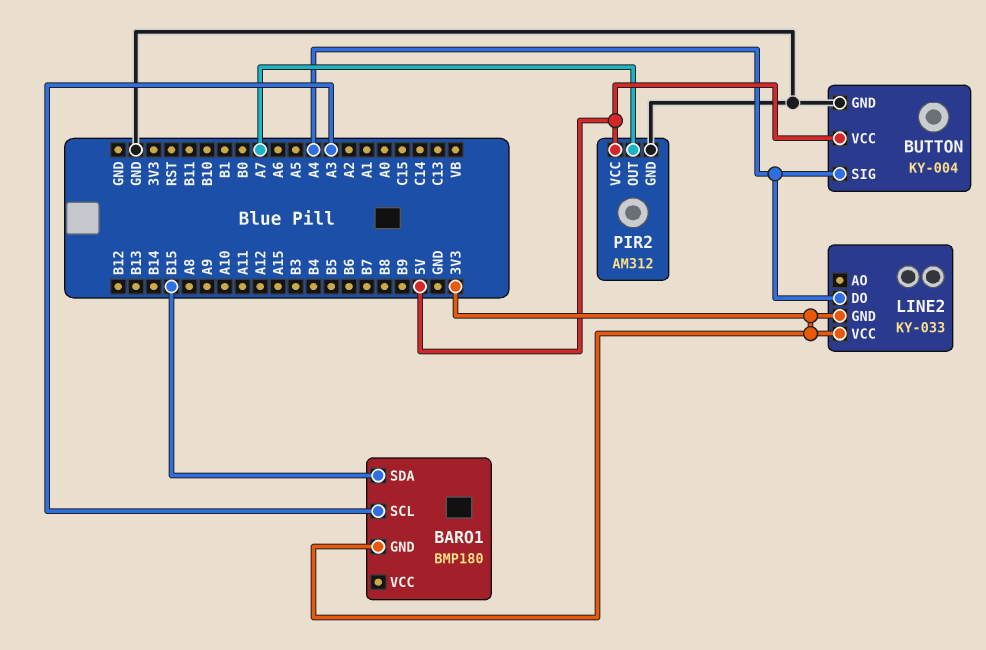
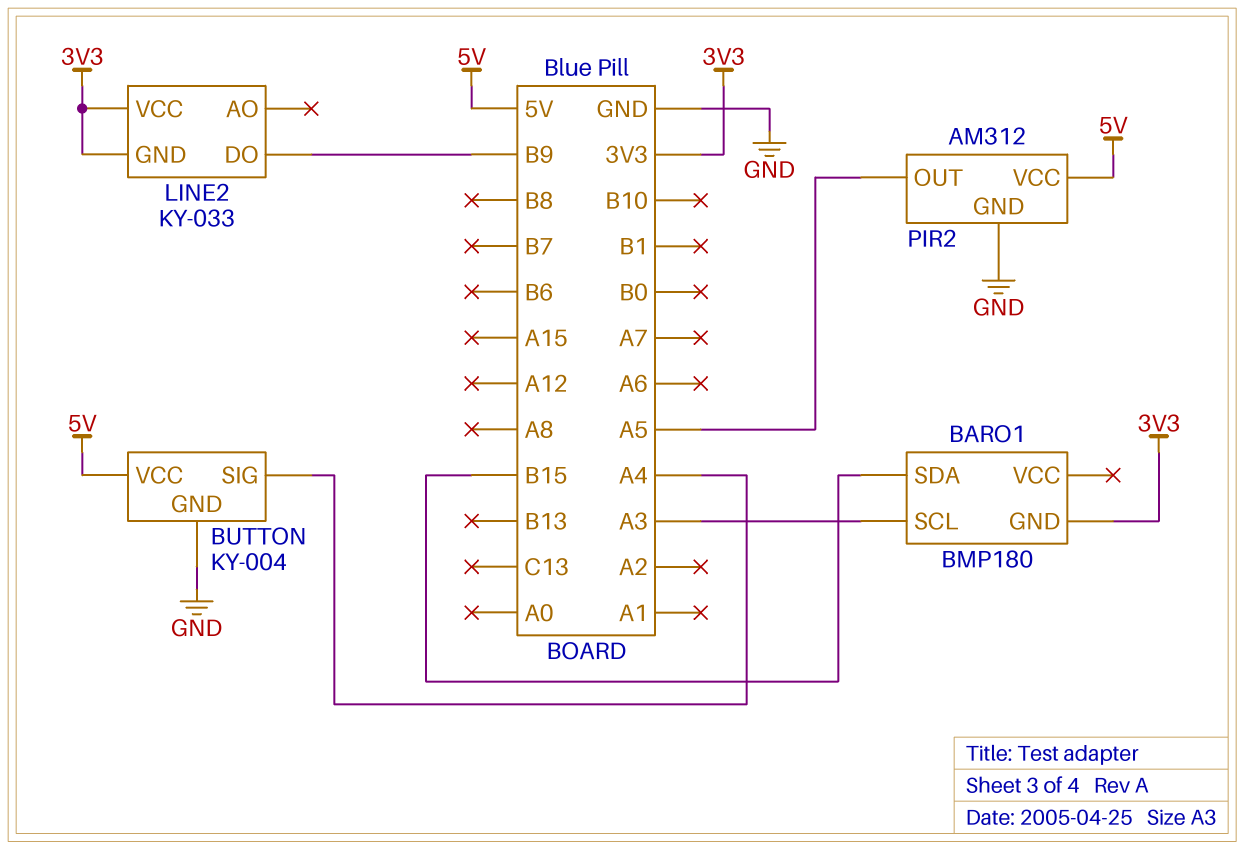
LINE2 pin DO: A4 -> B9
PIR2 pin OUT: A7 -> A5

